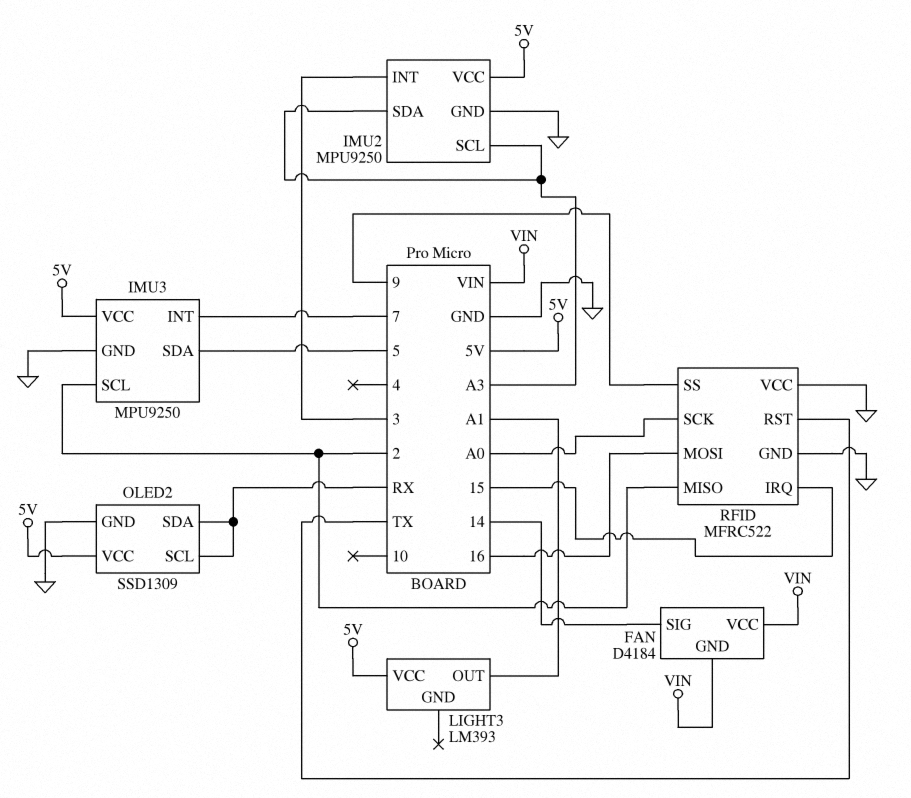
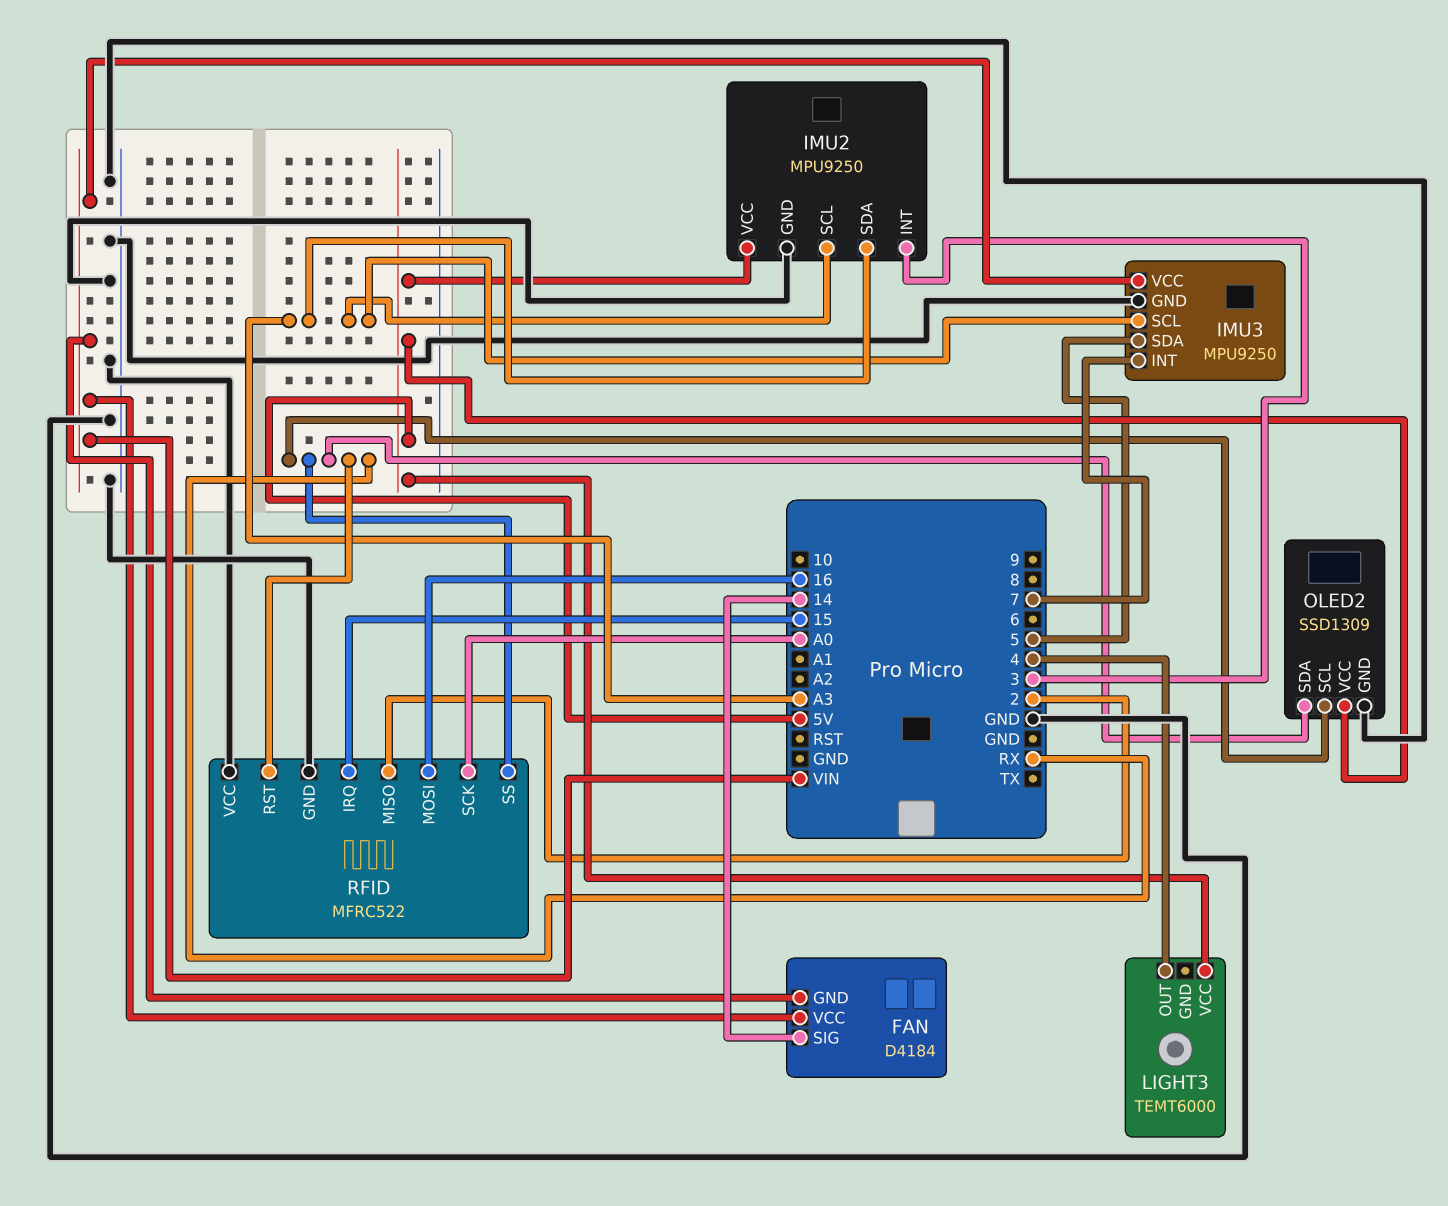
IMU3 pin SCL: 2 -> A3
IMU3 pin VCC: 5V -> VIN
LIGHT3: LM393 -> TEMT6000
LIGHT3 pin OUT: A1 -> 4
RFID pin RST: TX -> RX
RFID pin SS: 9 -> RX

